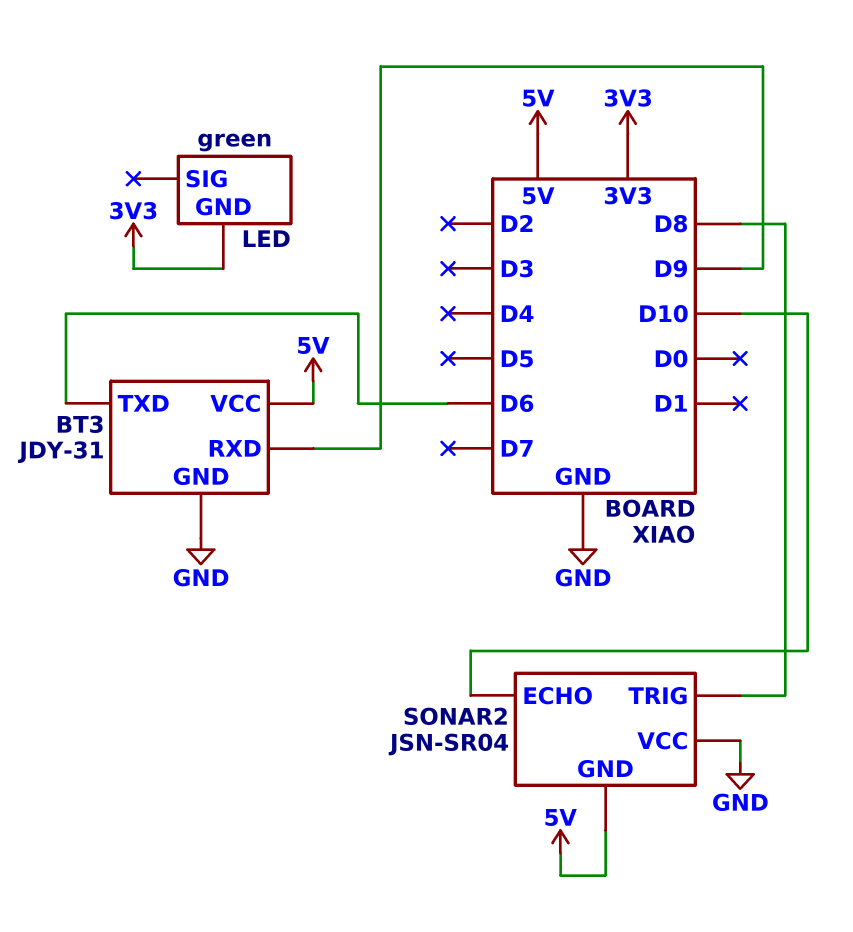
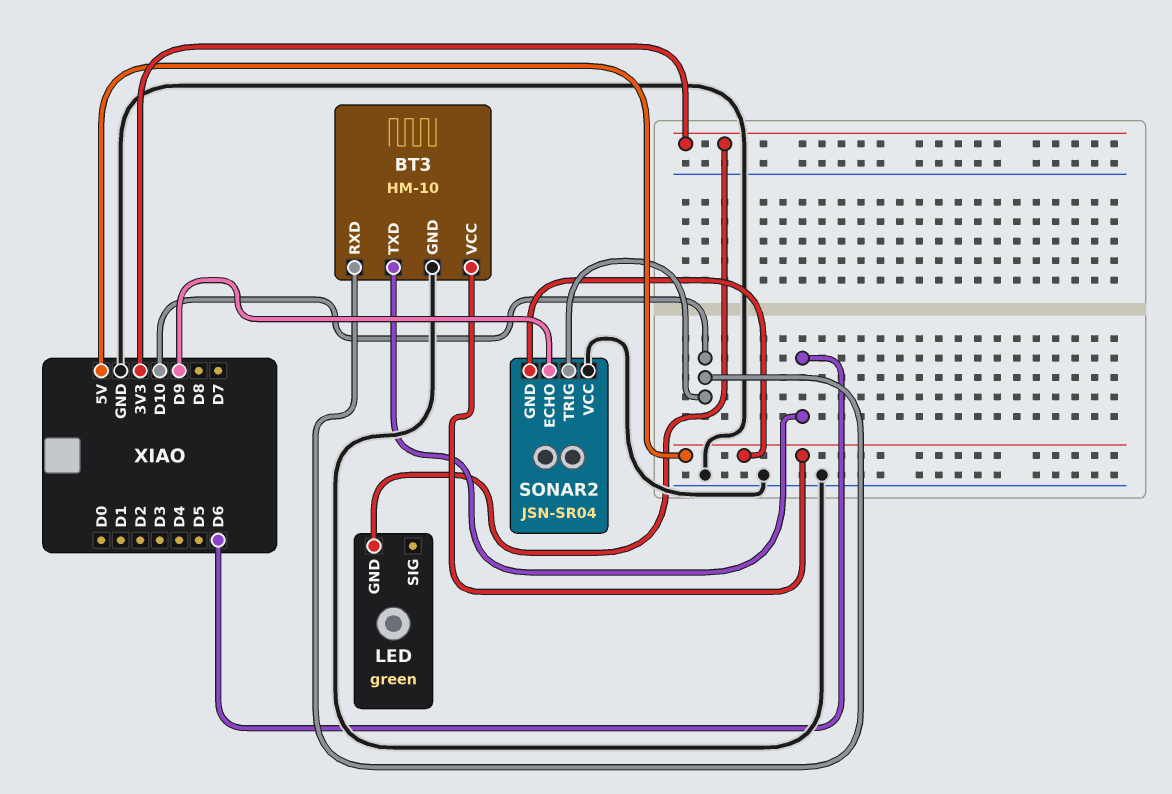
BT3: JDY-31 -> HM-10
BT3 pin RXD: D9 -> D10
SONAR2 pin ECHO: D10 -> D9
SONAR2 pin TRIG: D8 -> D10

